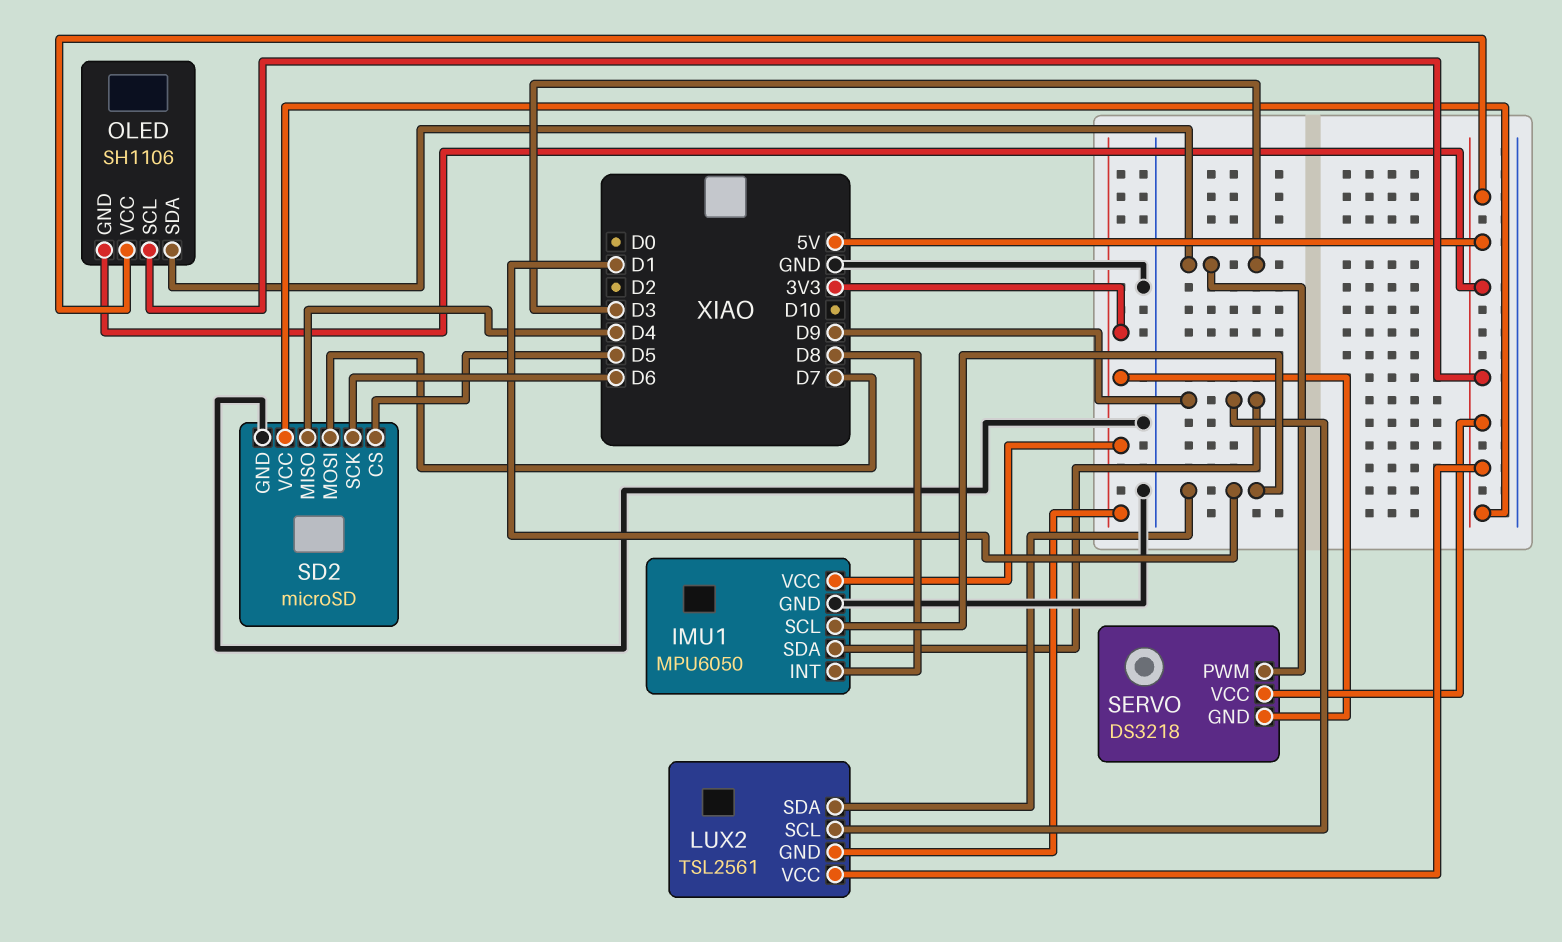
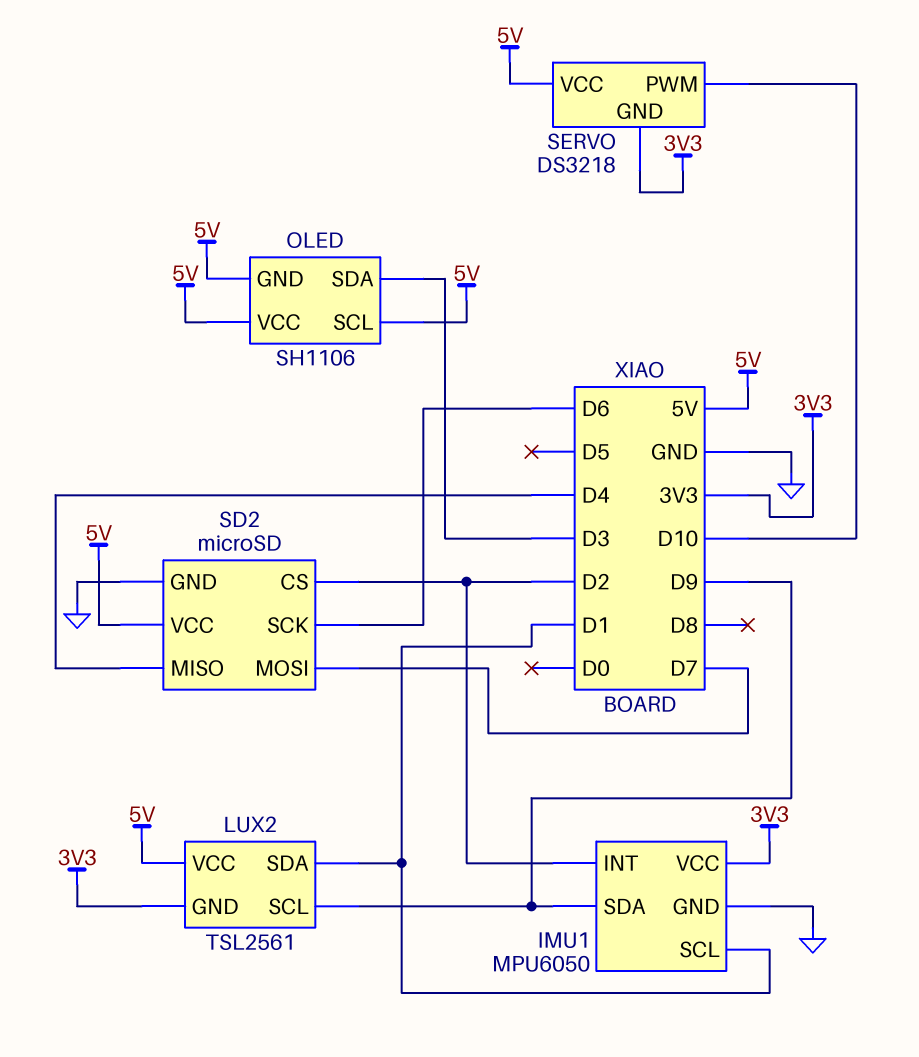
IMU1 pin INT: D8 -> D2
SD2 pin CS: D5 -> D2
SERVO pin PWM: D3 -> D10

